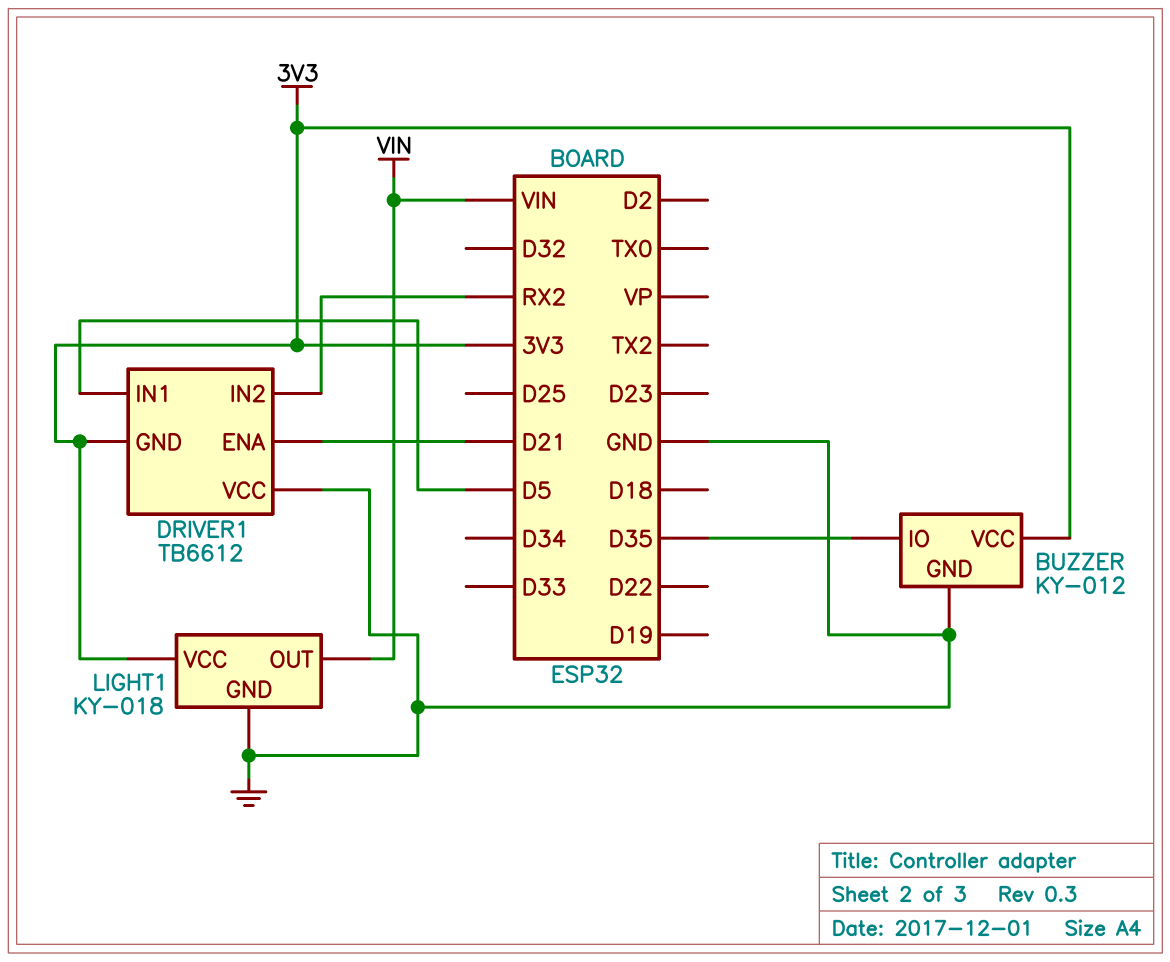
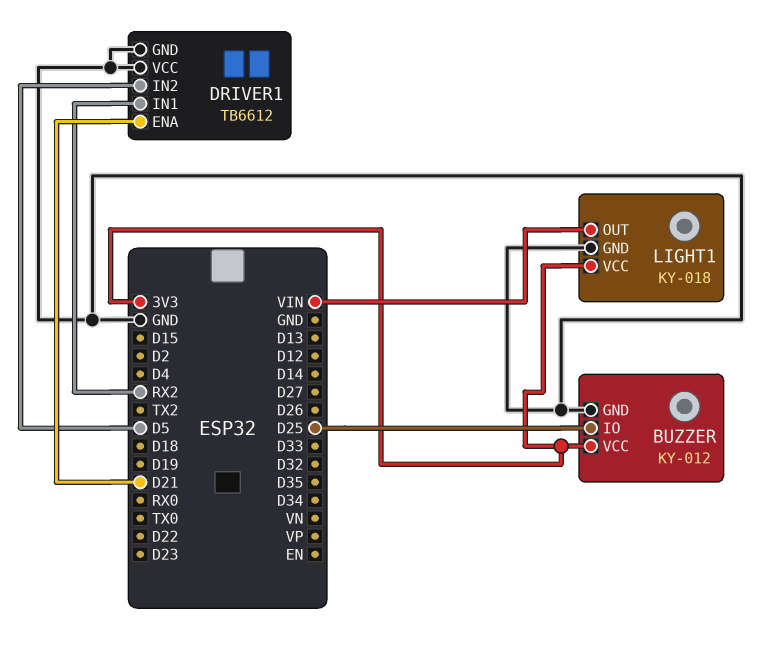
BUZZER pin IO: D35 -> D25
DRIVER1 pin GND: 3V3 -> GND
DRIVER1 pin IN1: D5 -> RX2
DRIVER1 pin IN2: RX2 -> D5

